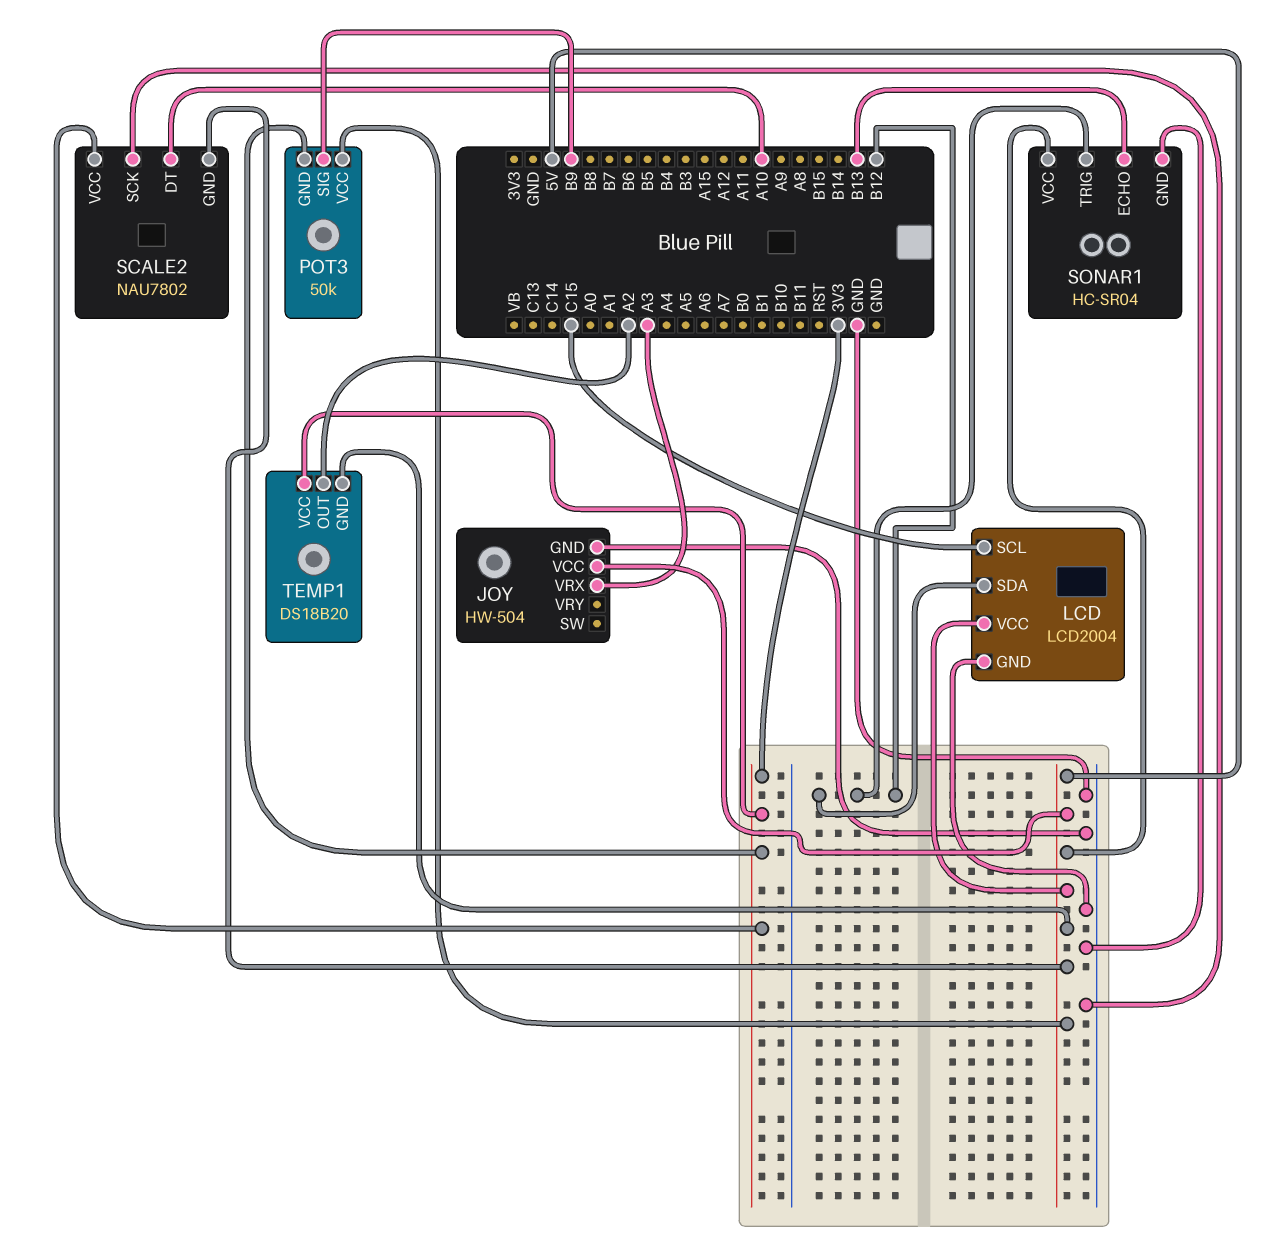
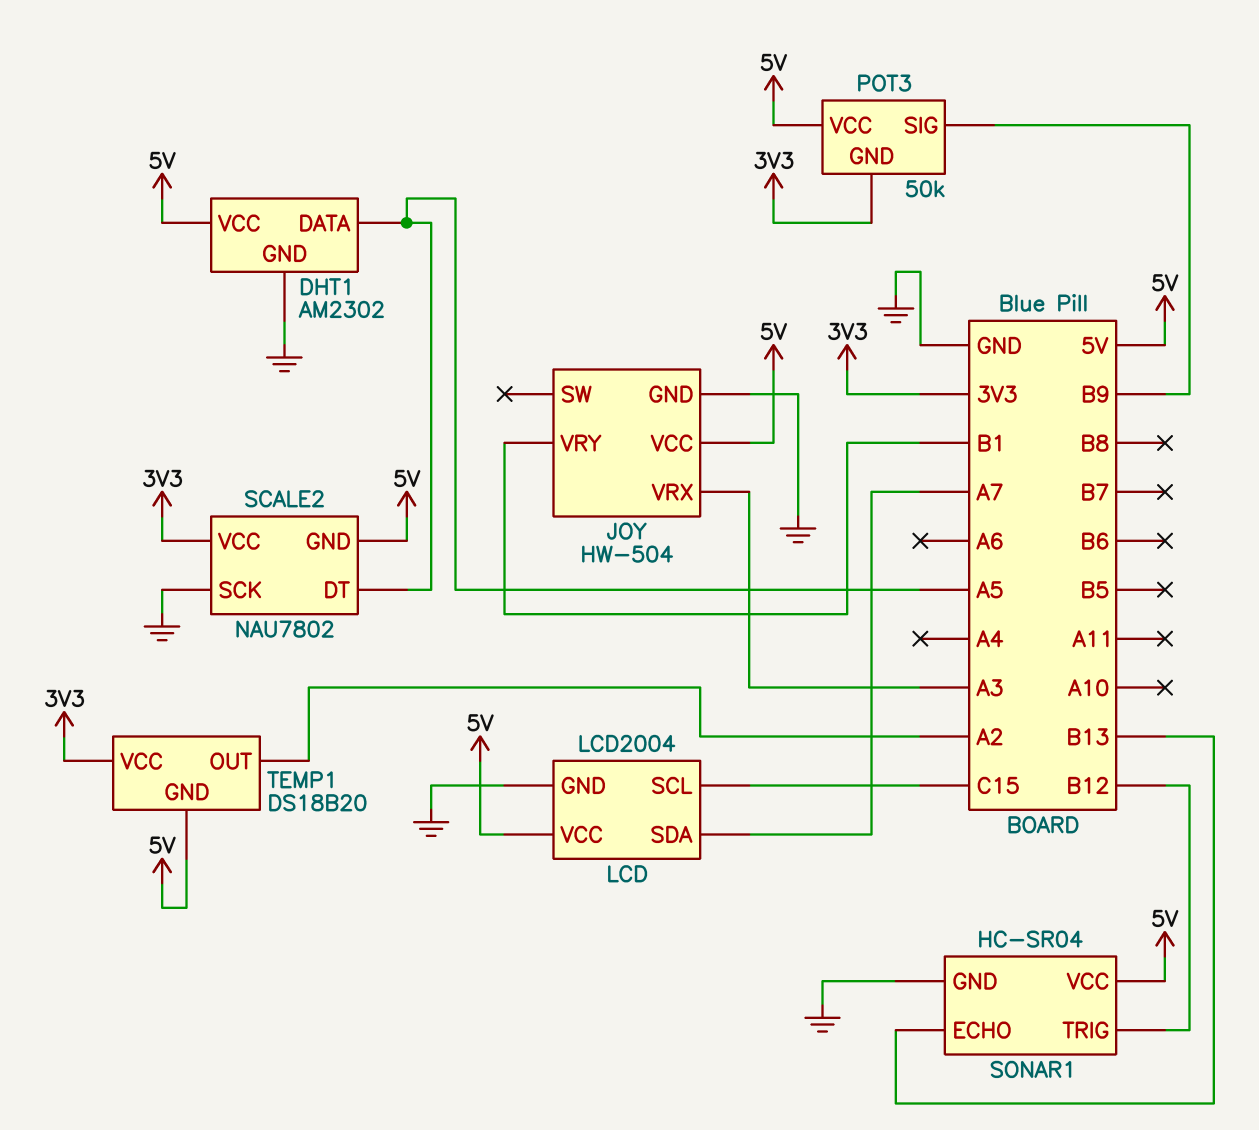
DHT1: none -> AM2302
DHT1 pin DATA: none -> A5
DHT1 pin GND: none -> GND
DHT1 pin VCC: none -> 5V
JOY pin VRY: none -> B1
LCD pin SDA: B12 -> A7
SCALE2 pin DT: A10 -> A5

